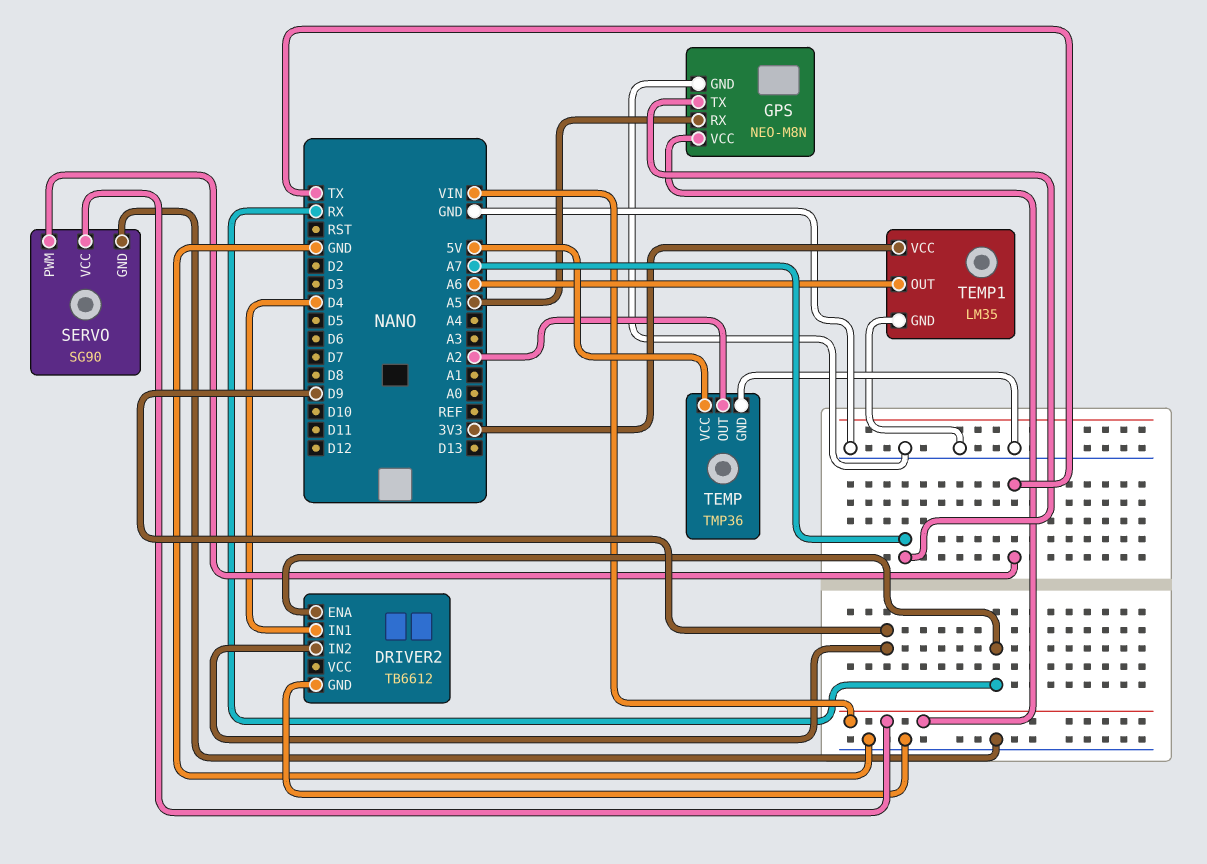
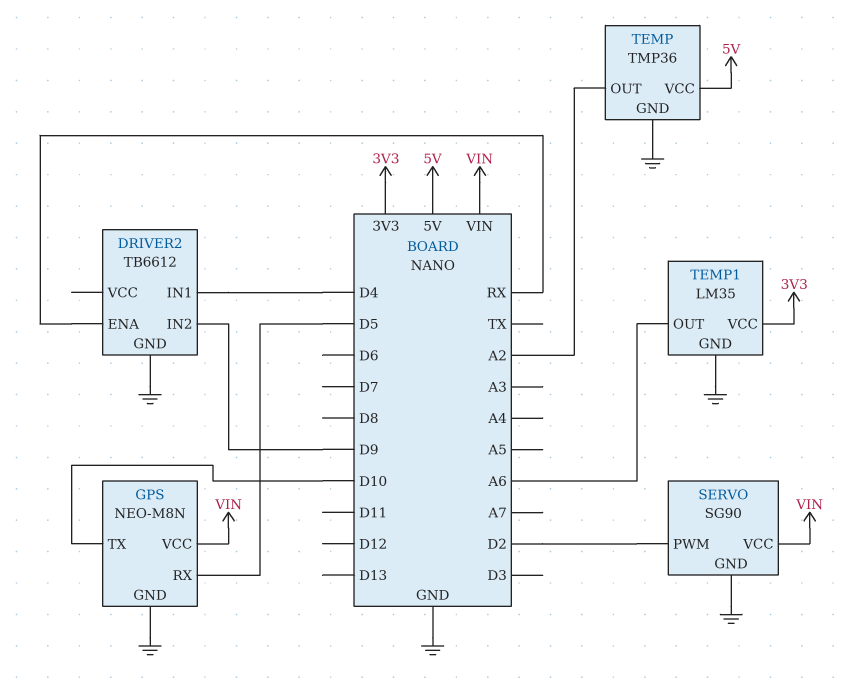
GPS pin RX: A5 -> D5
GPS pin TX: A7 -> D10
SERVO pin PWM: TX -> D2

